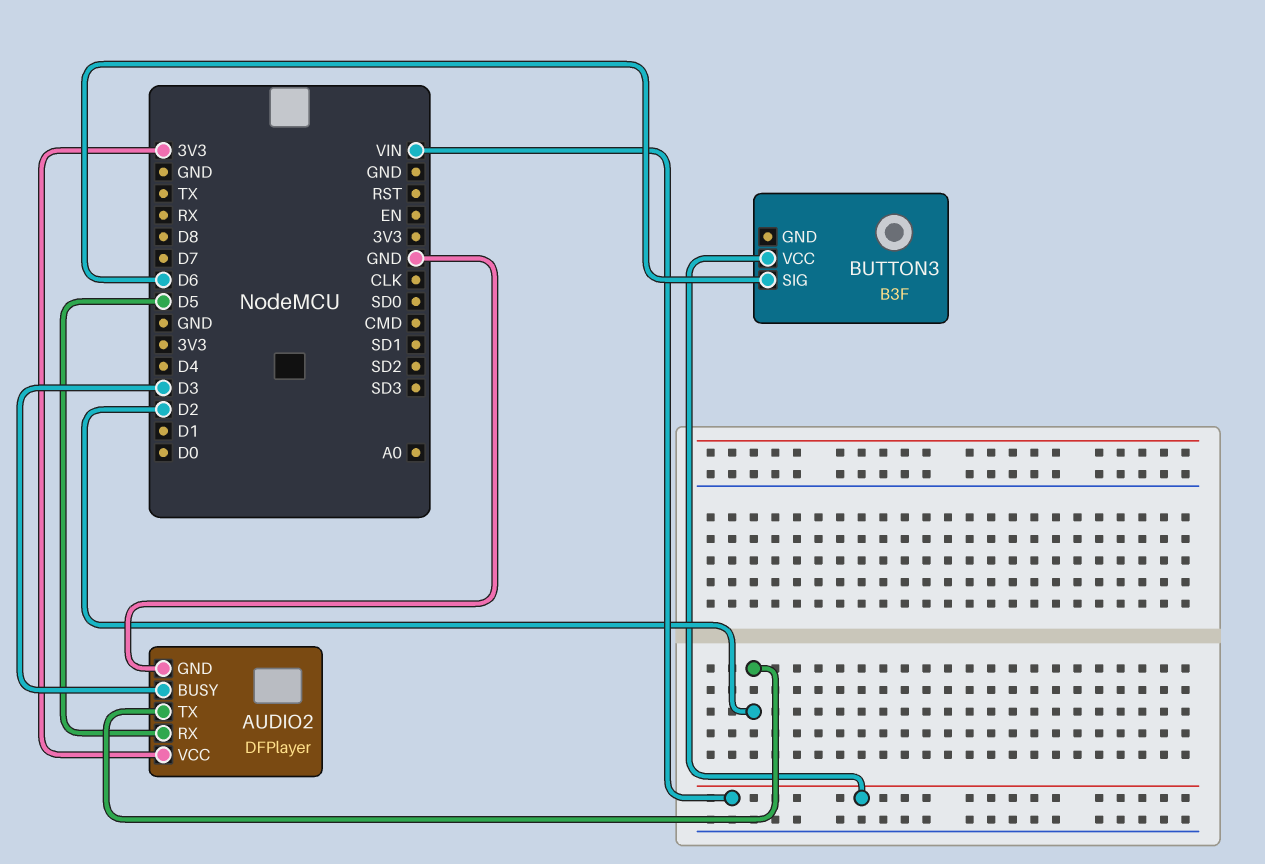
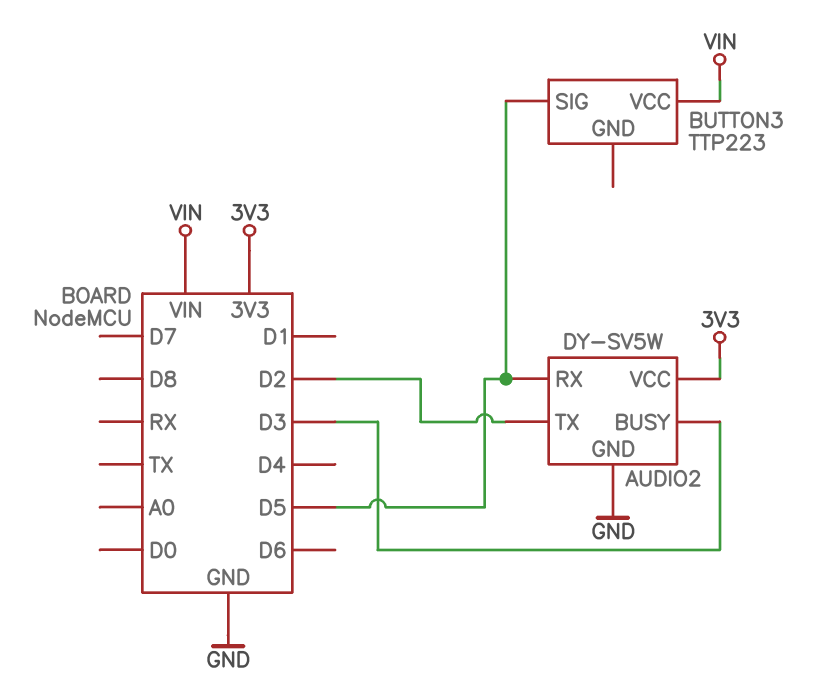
AUDIO2: DFPlayer -> DY-SV5W
BUTTON3: B3F -> TTP223
BUTTON3 pin SIG: D6 -> D5

